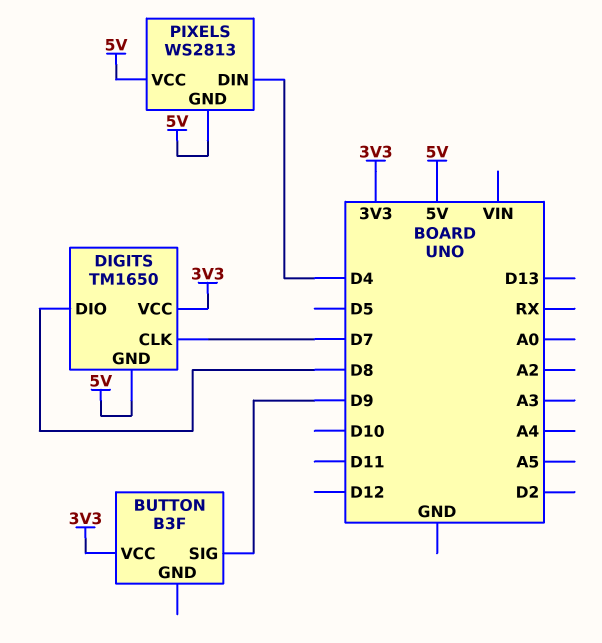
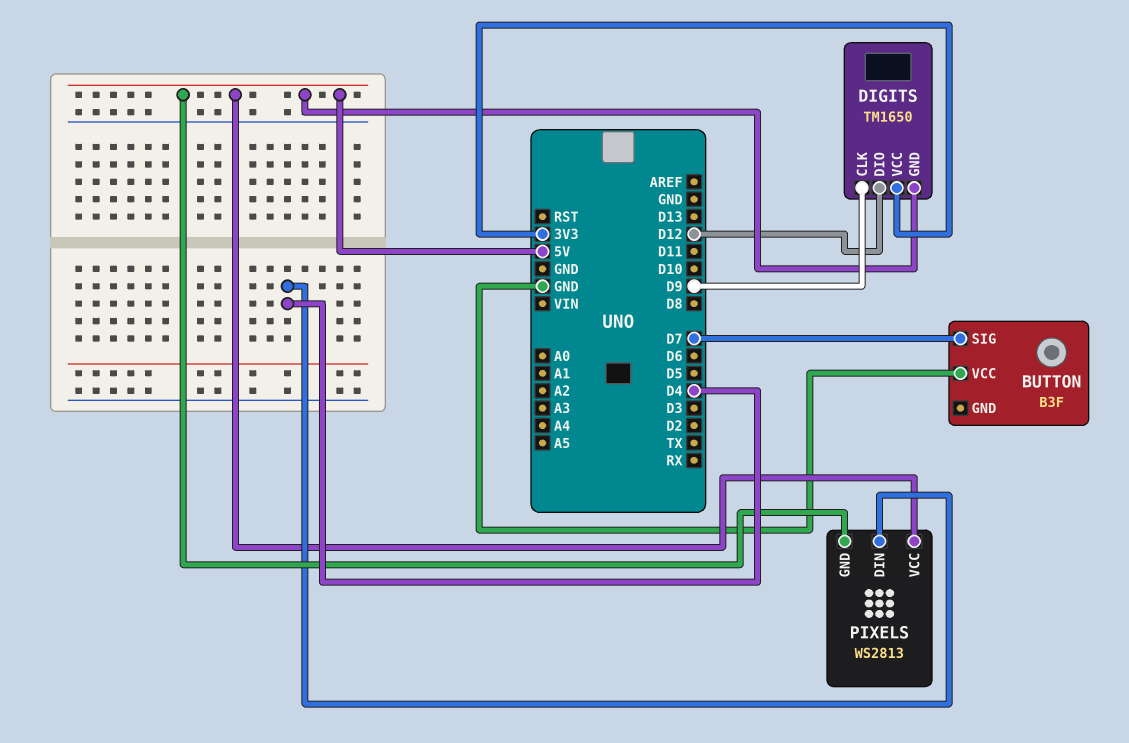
BUTTON pin SIG: D9 -> D7
BUTTON pin VCC: 3V3 -> GND
DIGITS pin CLK: D7 -> D9
DIGITS pin DIO: D8 -> D12

